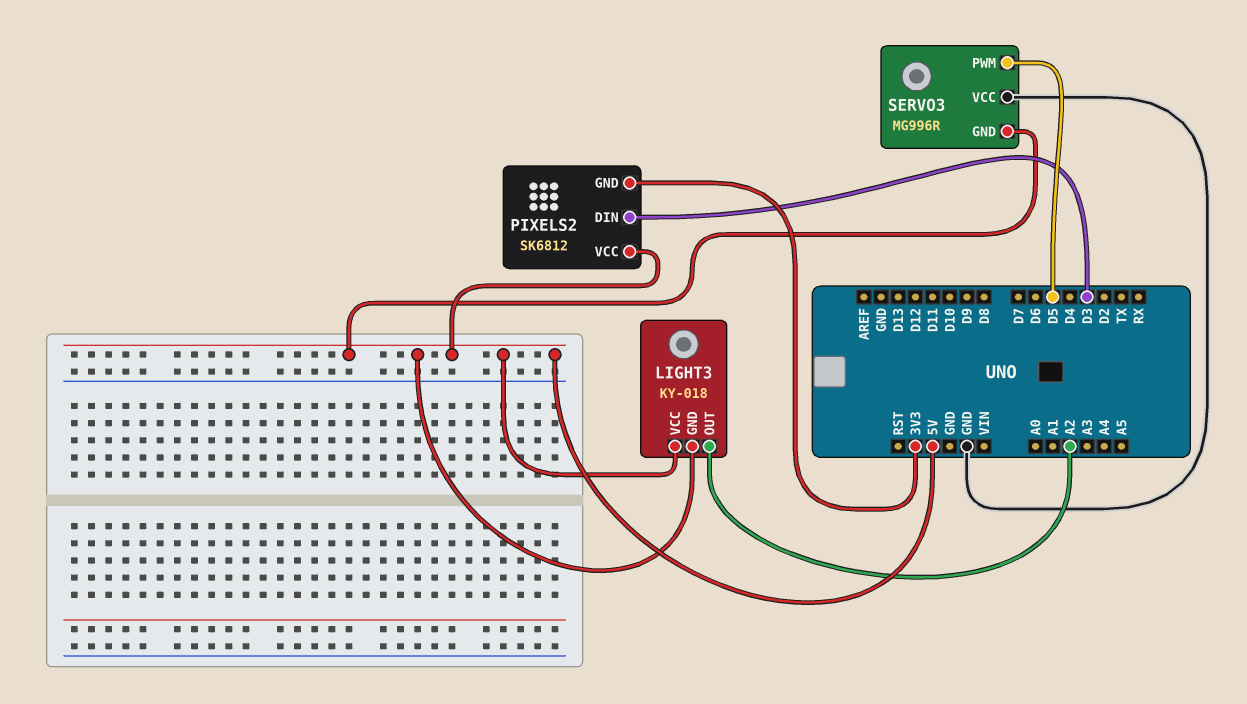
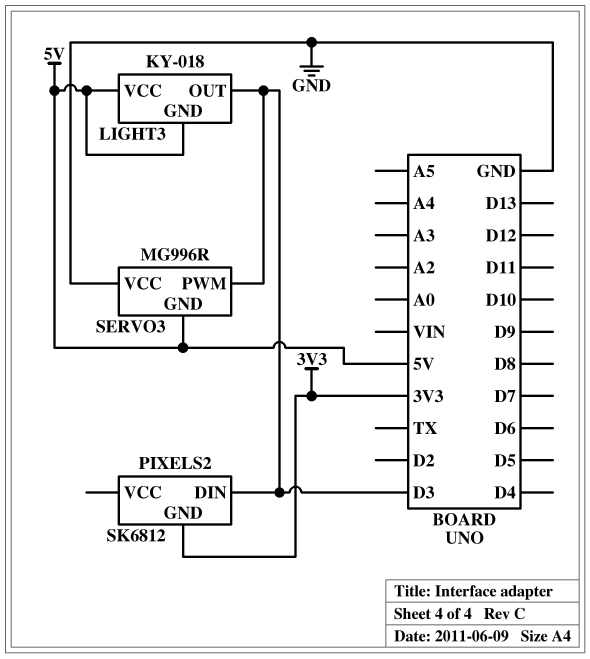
LIGHT3 pin OUT: A2 -> D3
PIXELS2 pin VCC: 5V -> none
SERVO3 pin PWM: D5 -> D3

